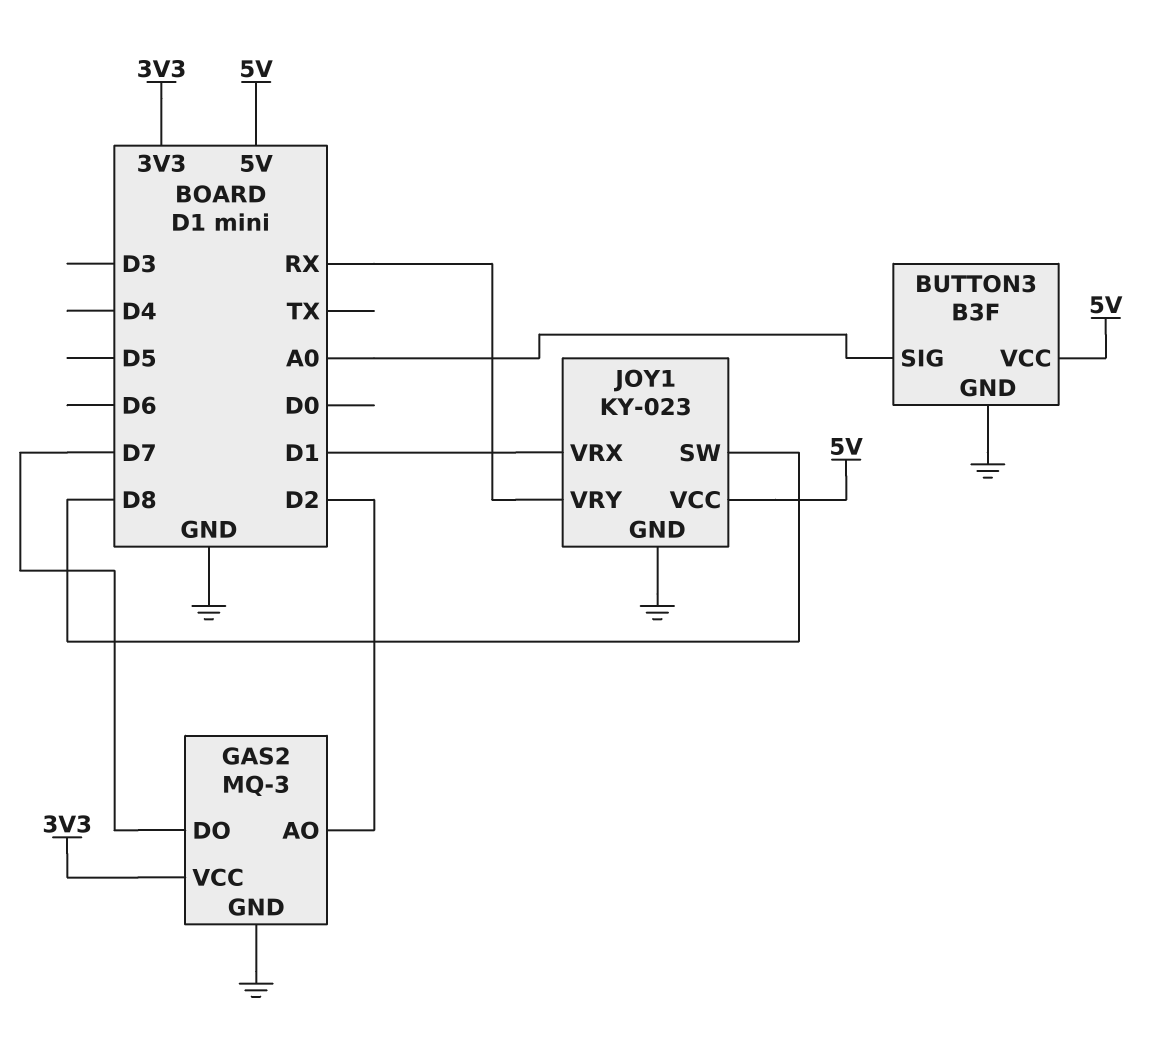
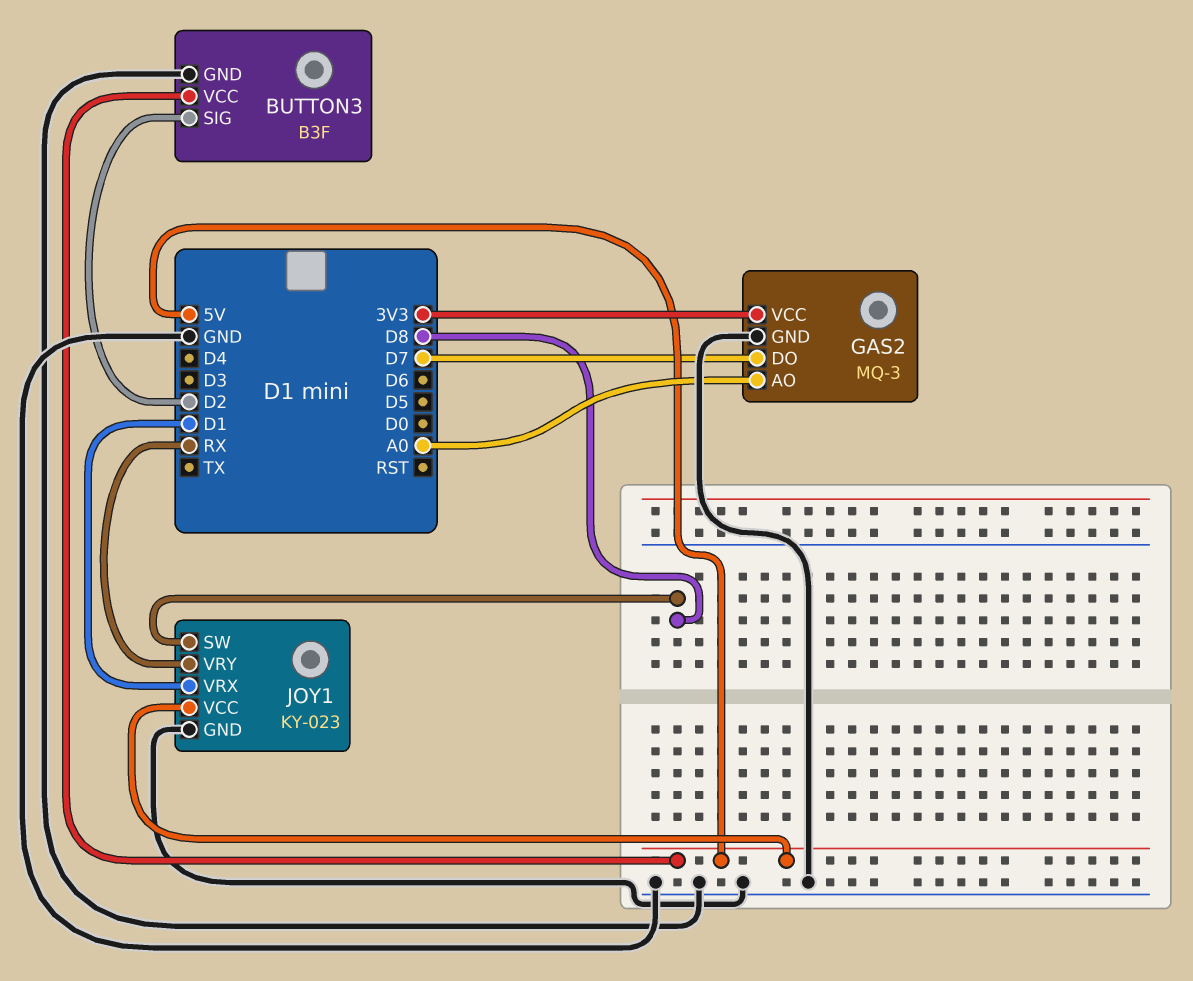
BUTTON3 pin SIG: A0 -> D2
GAS2 pin AO: D2 -> A0

